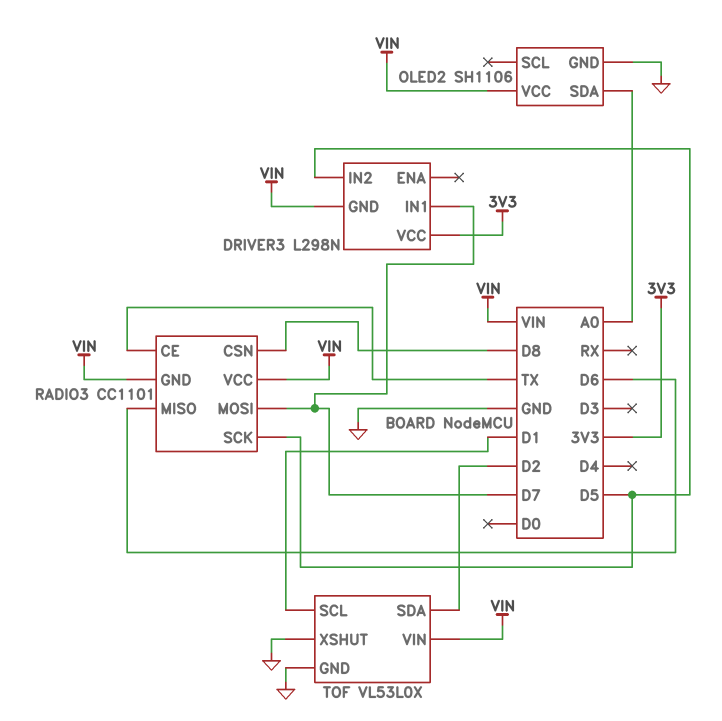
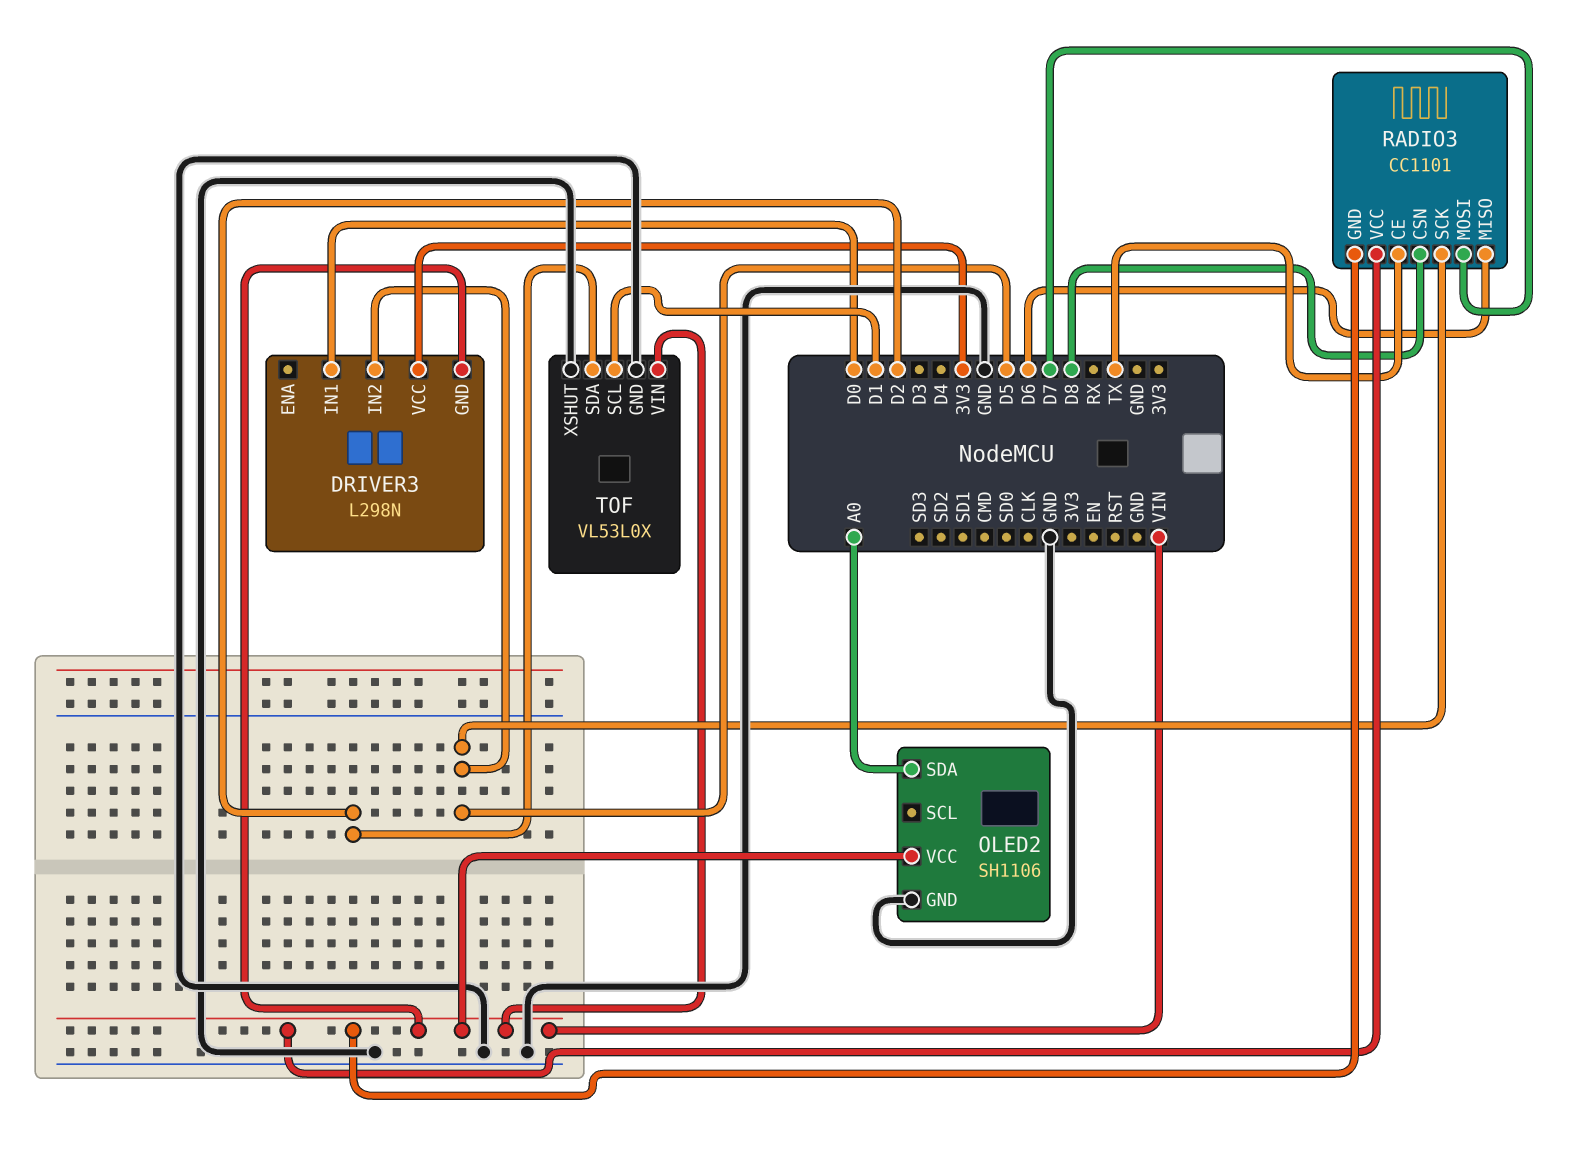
DRIVER3 pin IN1: D7 -> D0

